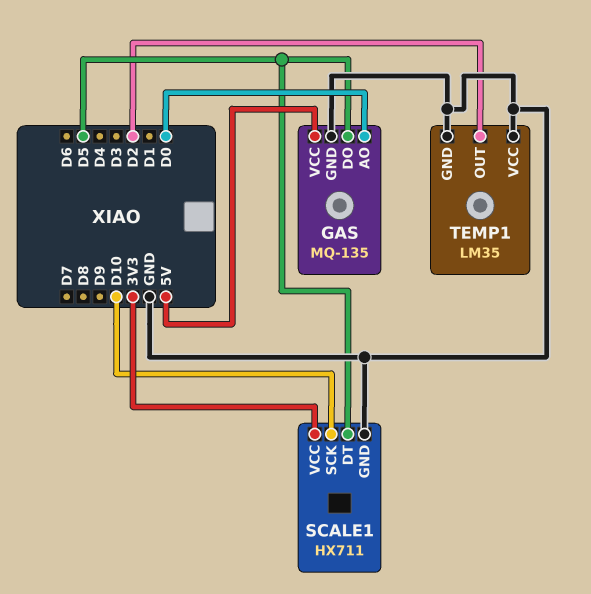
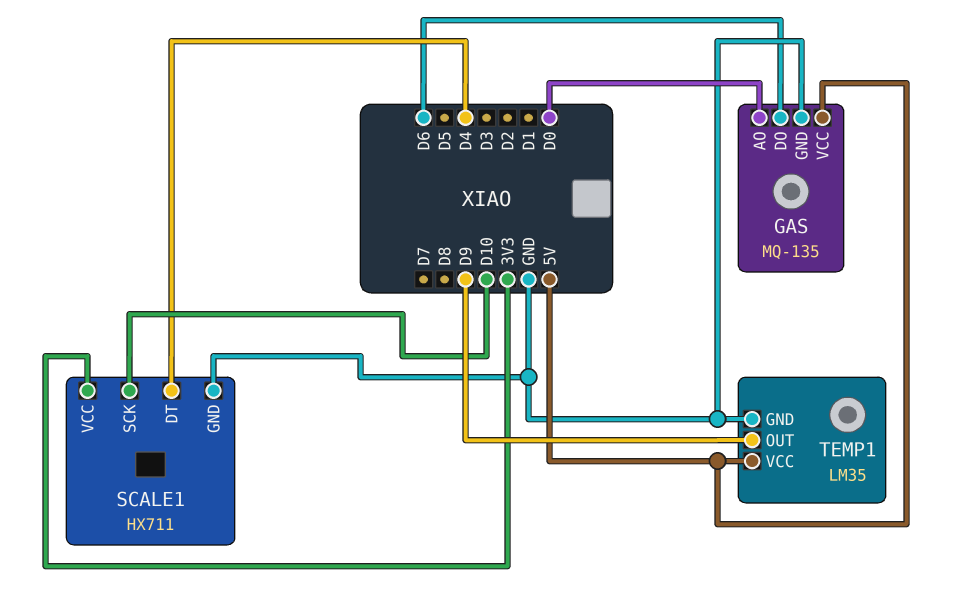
GAS pin DO: D5 -> D6
SCALE1 pin DT: D5 -> D4
TEMP1 pin OUT: D2 -> D9
TEMP1 pin VCC: GND -> 5V

